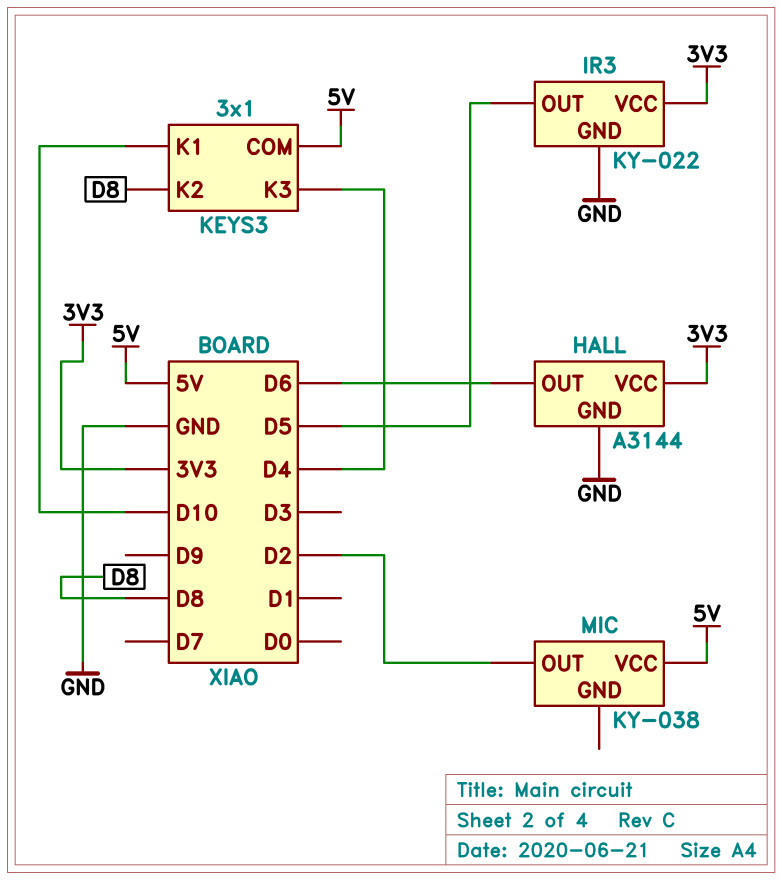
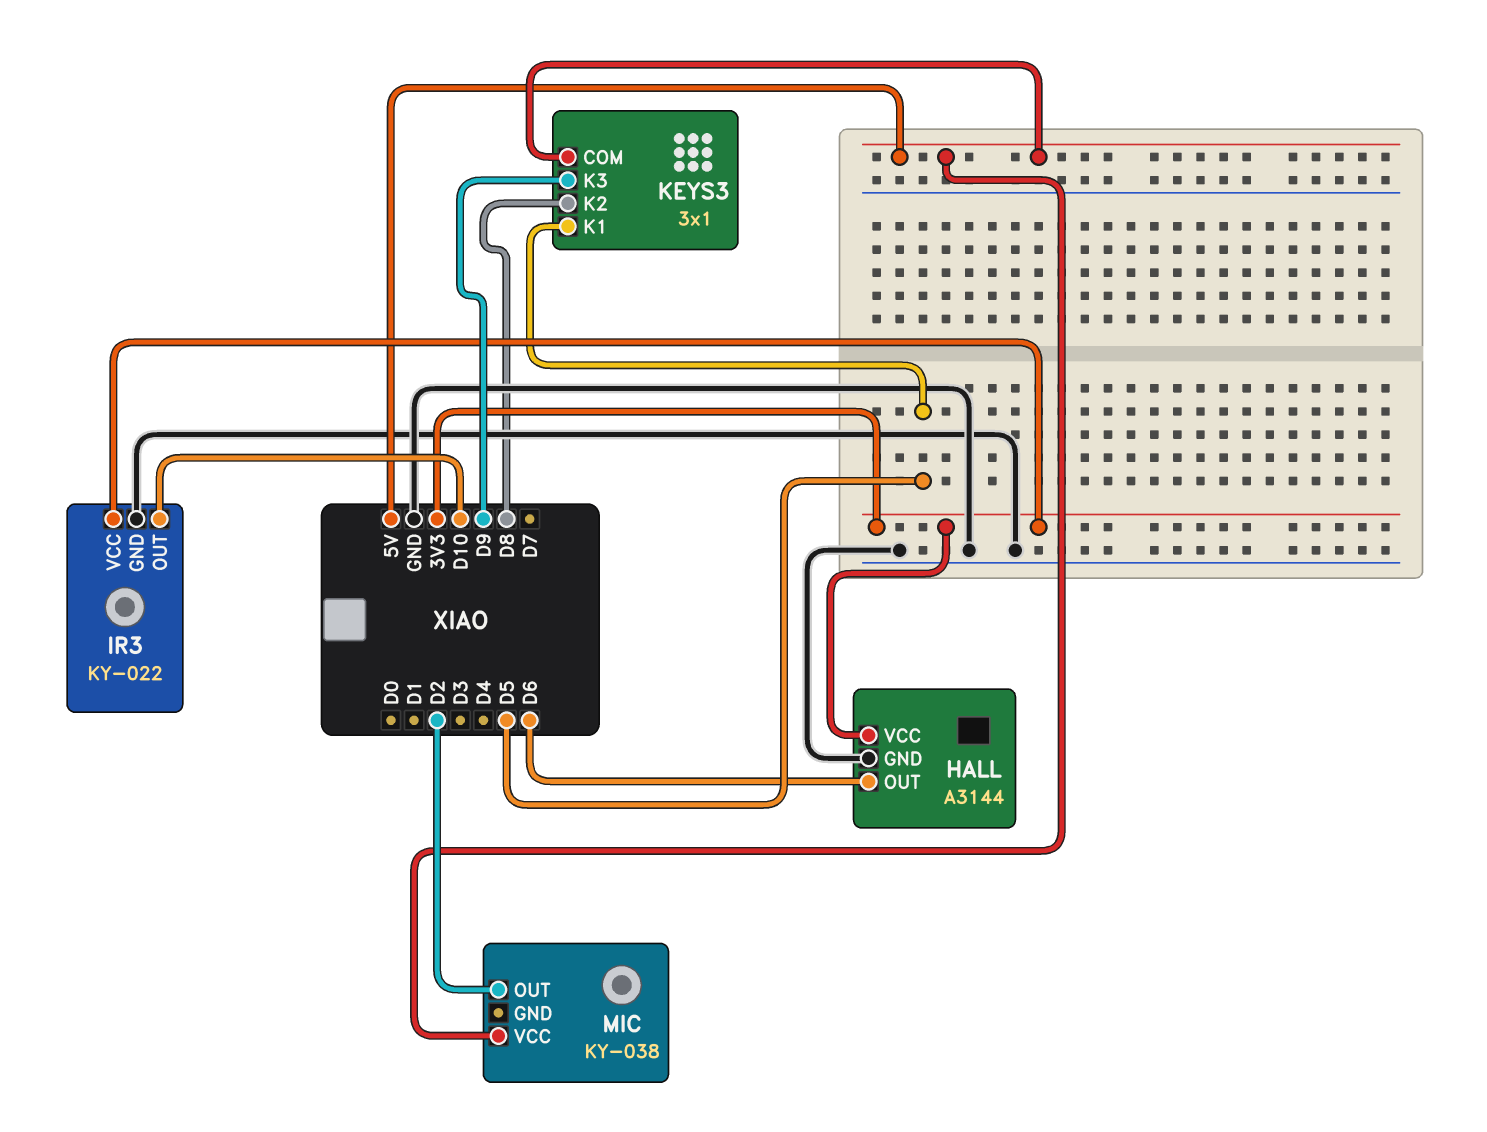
IR3 pin OUT: D5 -> D10
KEYS3 pin K1: D10 -> D5
KEYS3 pin K3: D4 -> D9

